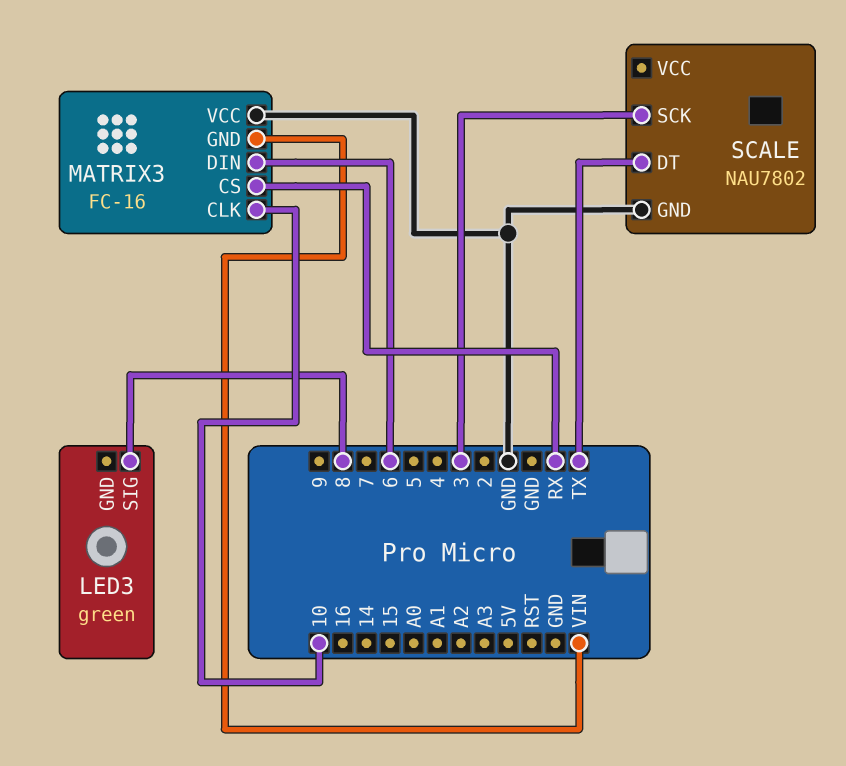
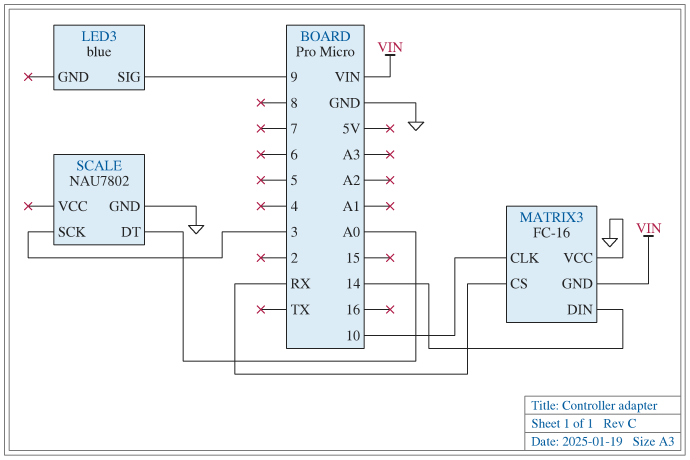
LED3: green -> blue
LED3 pin SIG: 8 -> 9
MATRIX3 pin DIN: 6 -> 14
SCALE pin DT: TX -> A0

